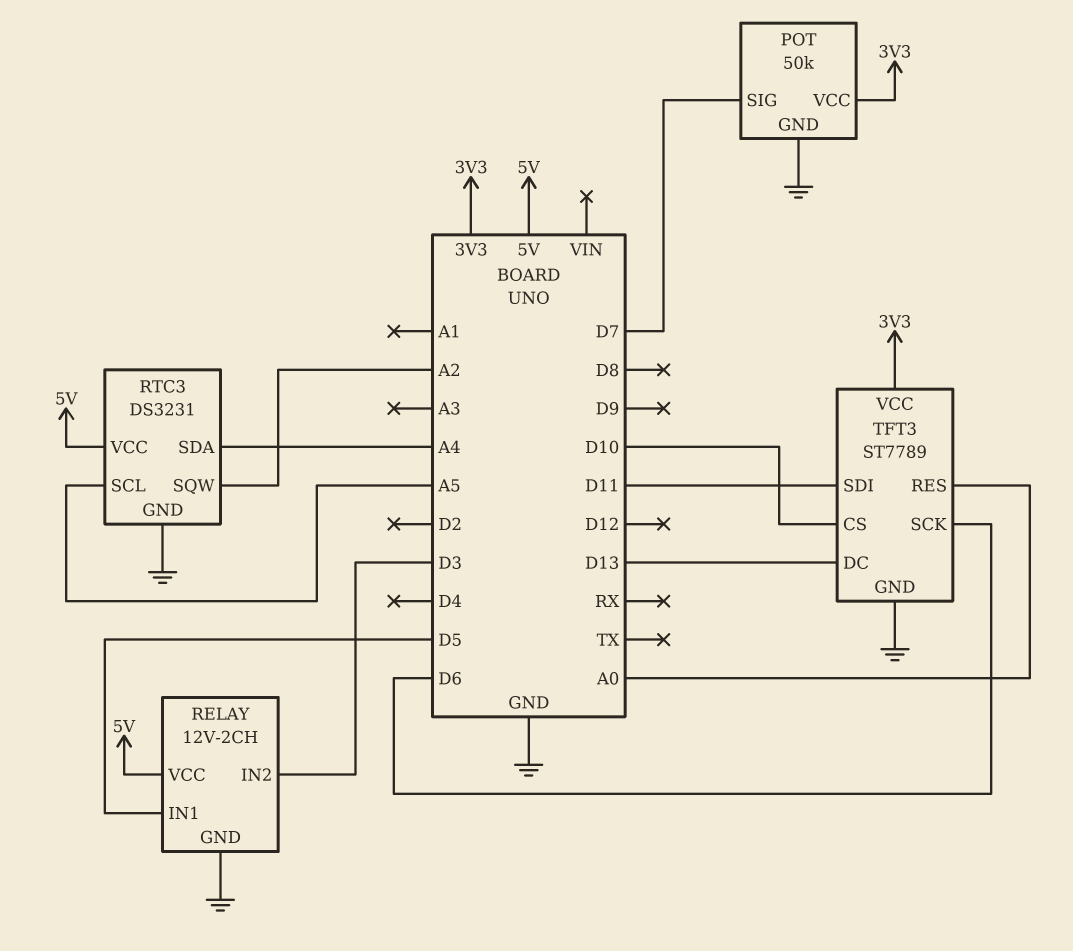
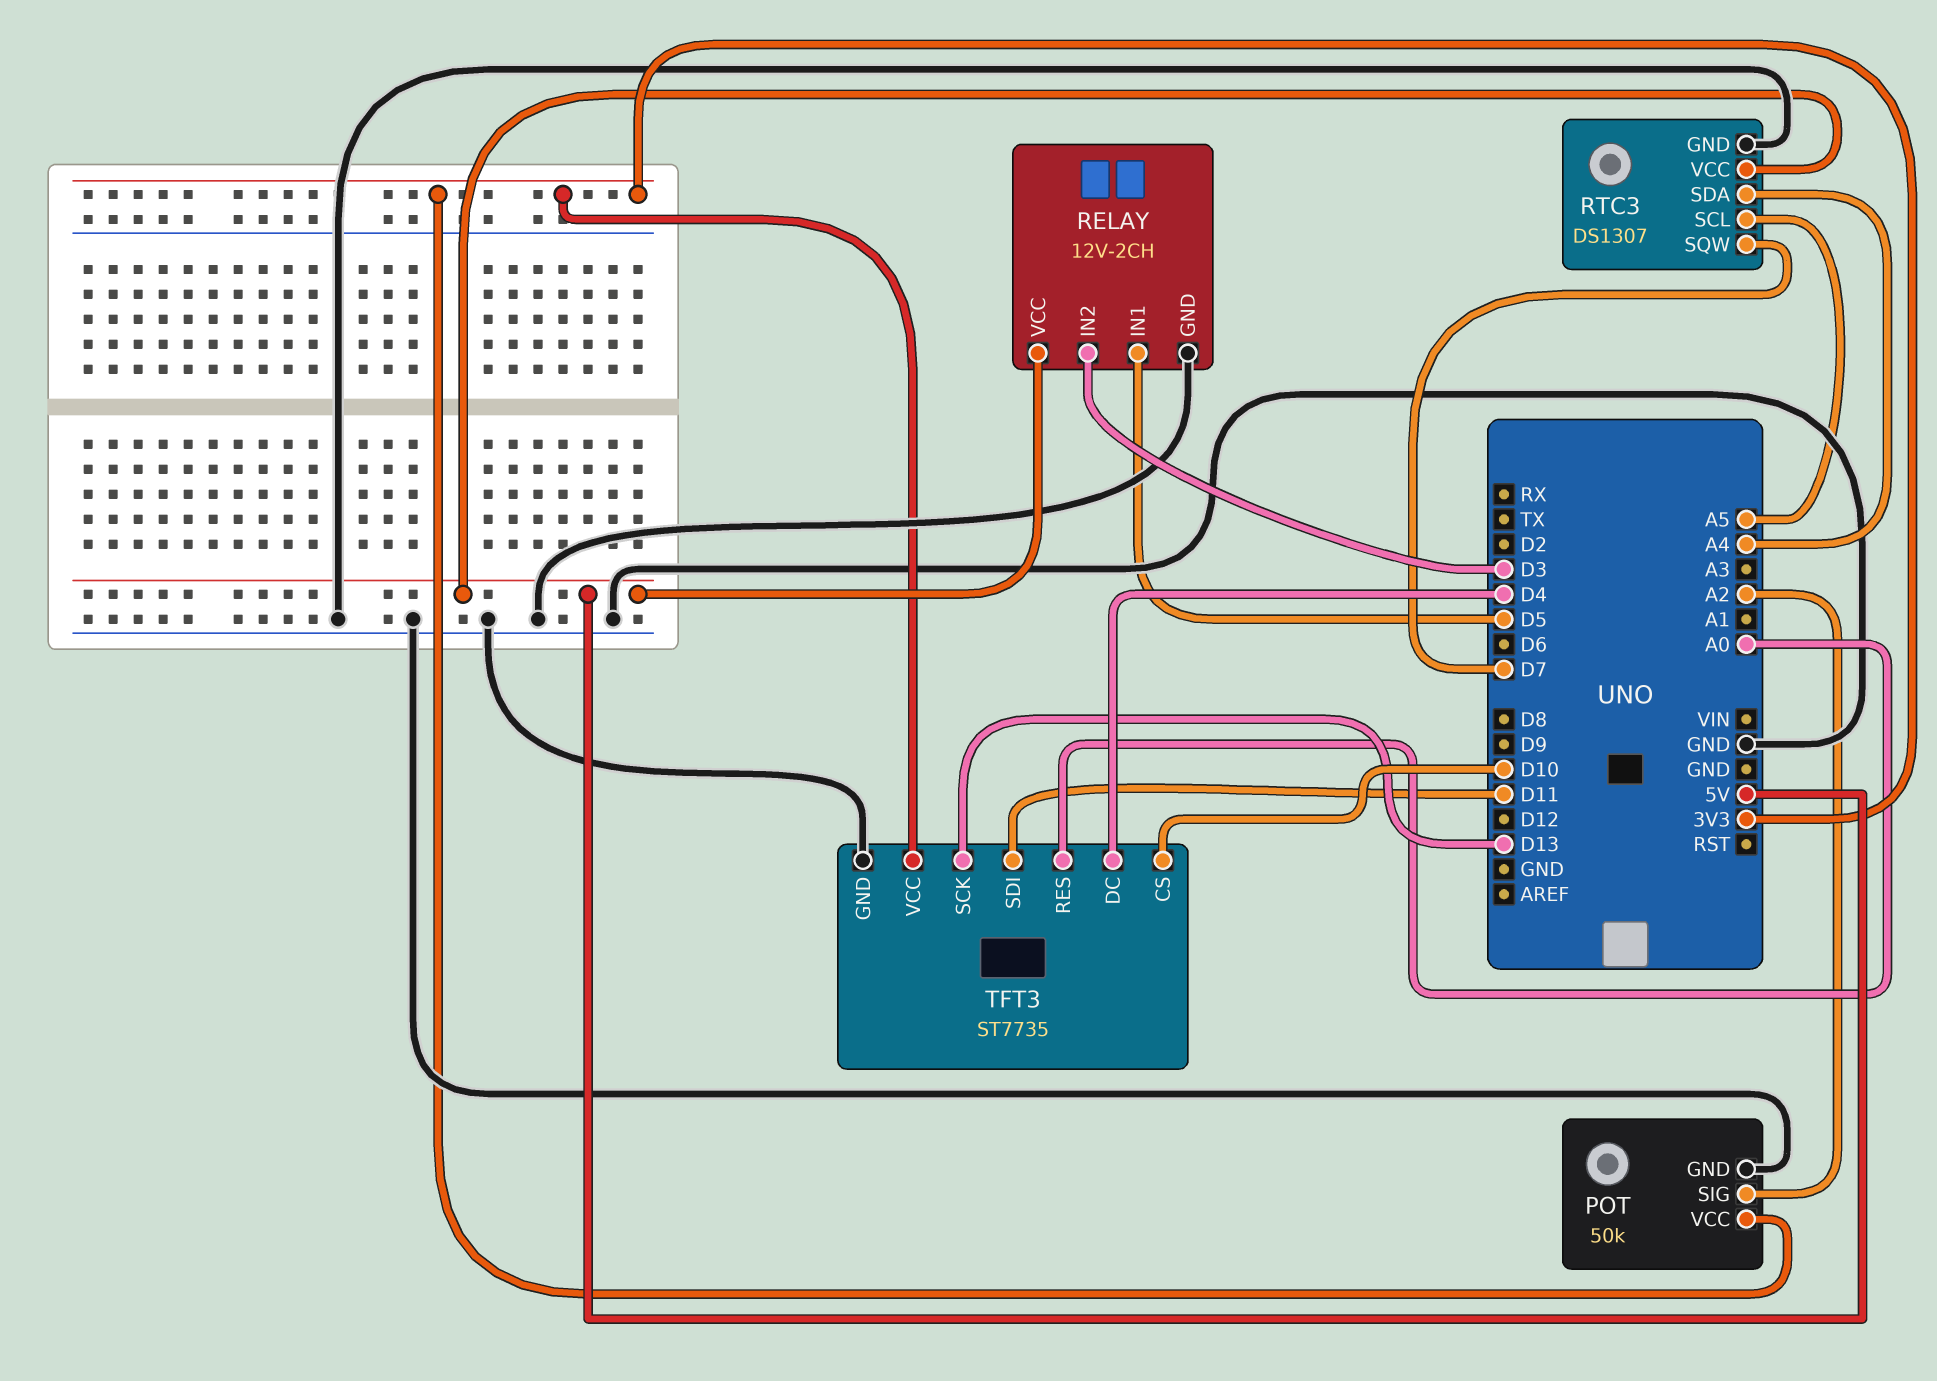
POT pin SIG: D7 -> A2
RTC3: DS3231 -> DS1307
RTC3 pin SQW: A2 -> D7
TFT3: ST7789 -> ST7735
TFT3 pin DC: D13 -> D4
TFT3 pin SCK: D6 -> D13

